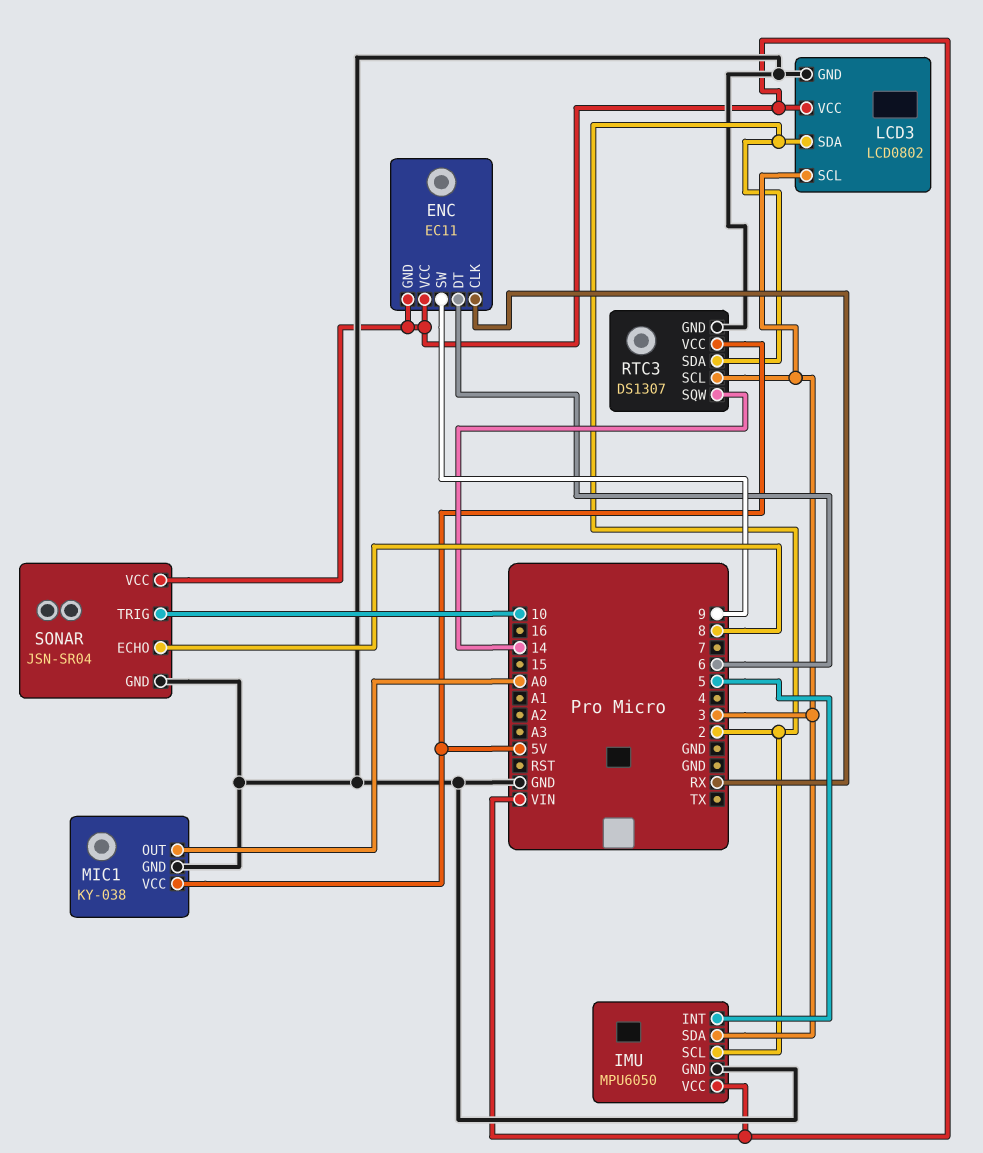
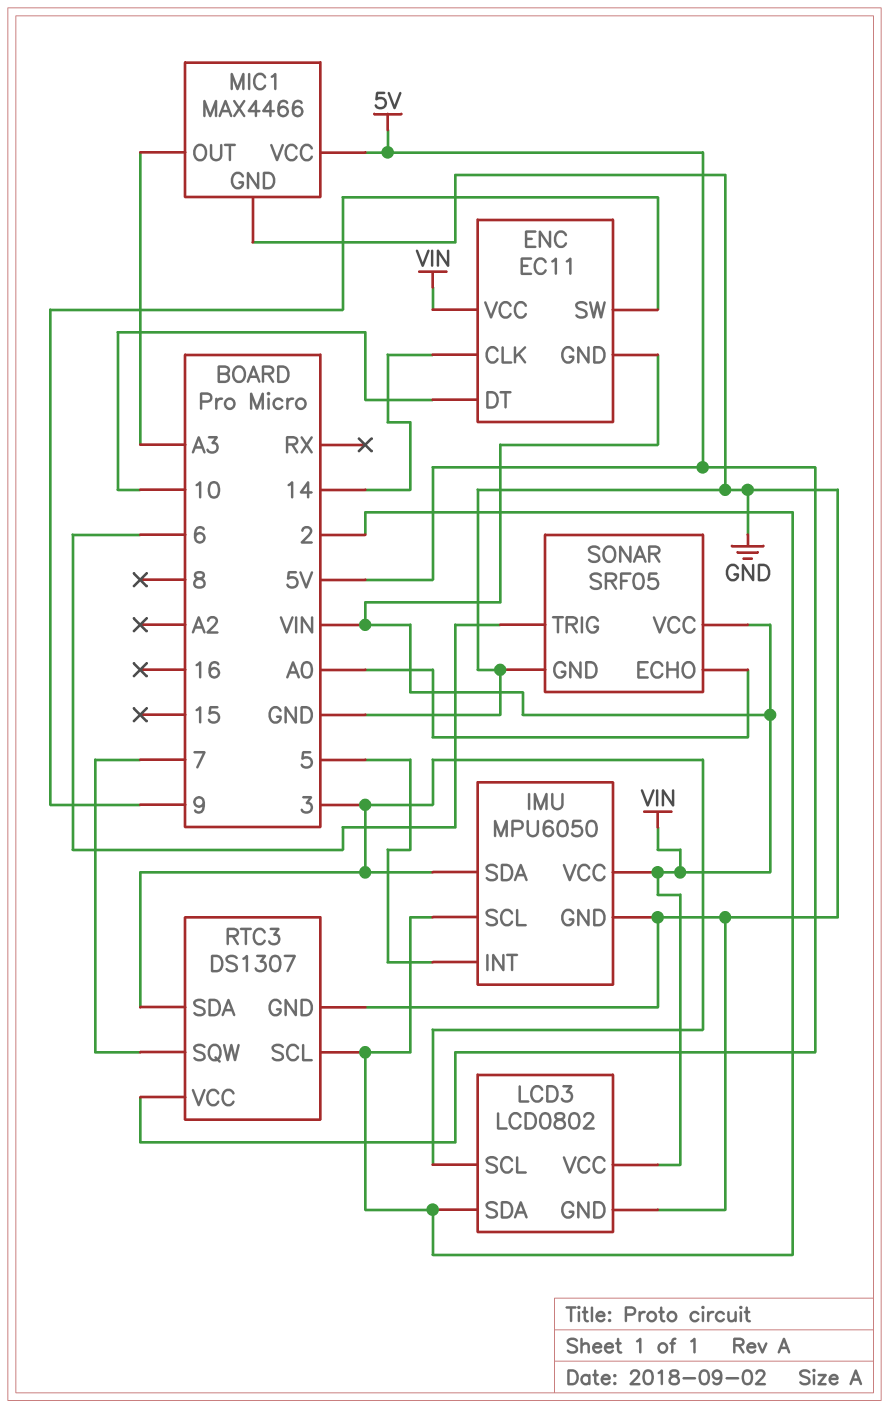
ENC pin CLK: RX -> 14
ENC pin DT: 6 -> 10
MIC1: KY-038 -> MAX4466
MIC1 pin OUT: A0 -> A3
RTC3 pin SCL: 3 -> 2
RTC3 pin SDA: 2 -> 3
RTC3 pin SQW: 14 -> 7
SONAR: JSN-SR04 -> SRF05
SONAR pin ECHO: 8 -> A0
SONAR pin TRIG: 10 -> 6

